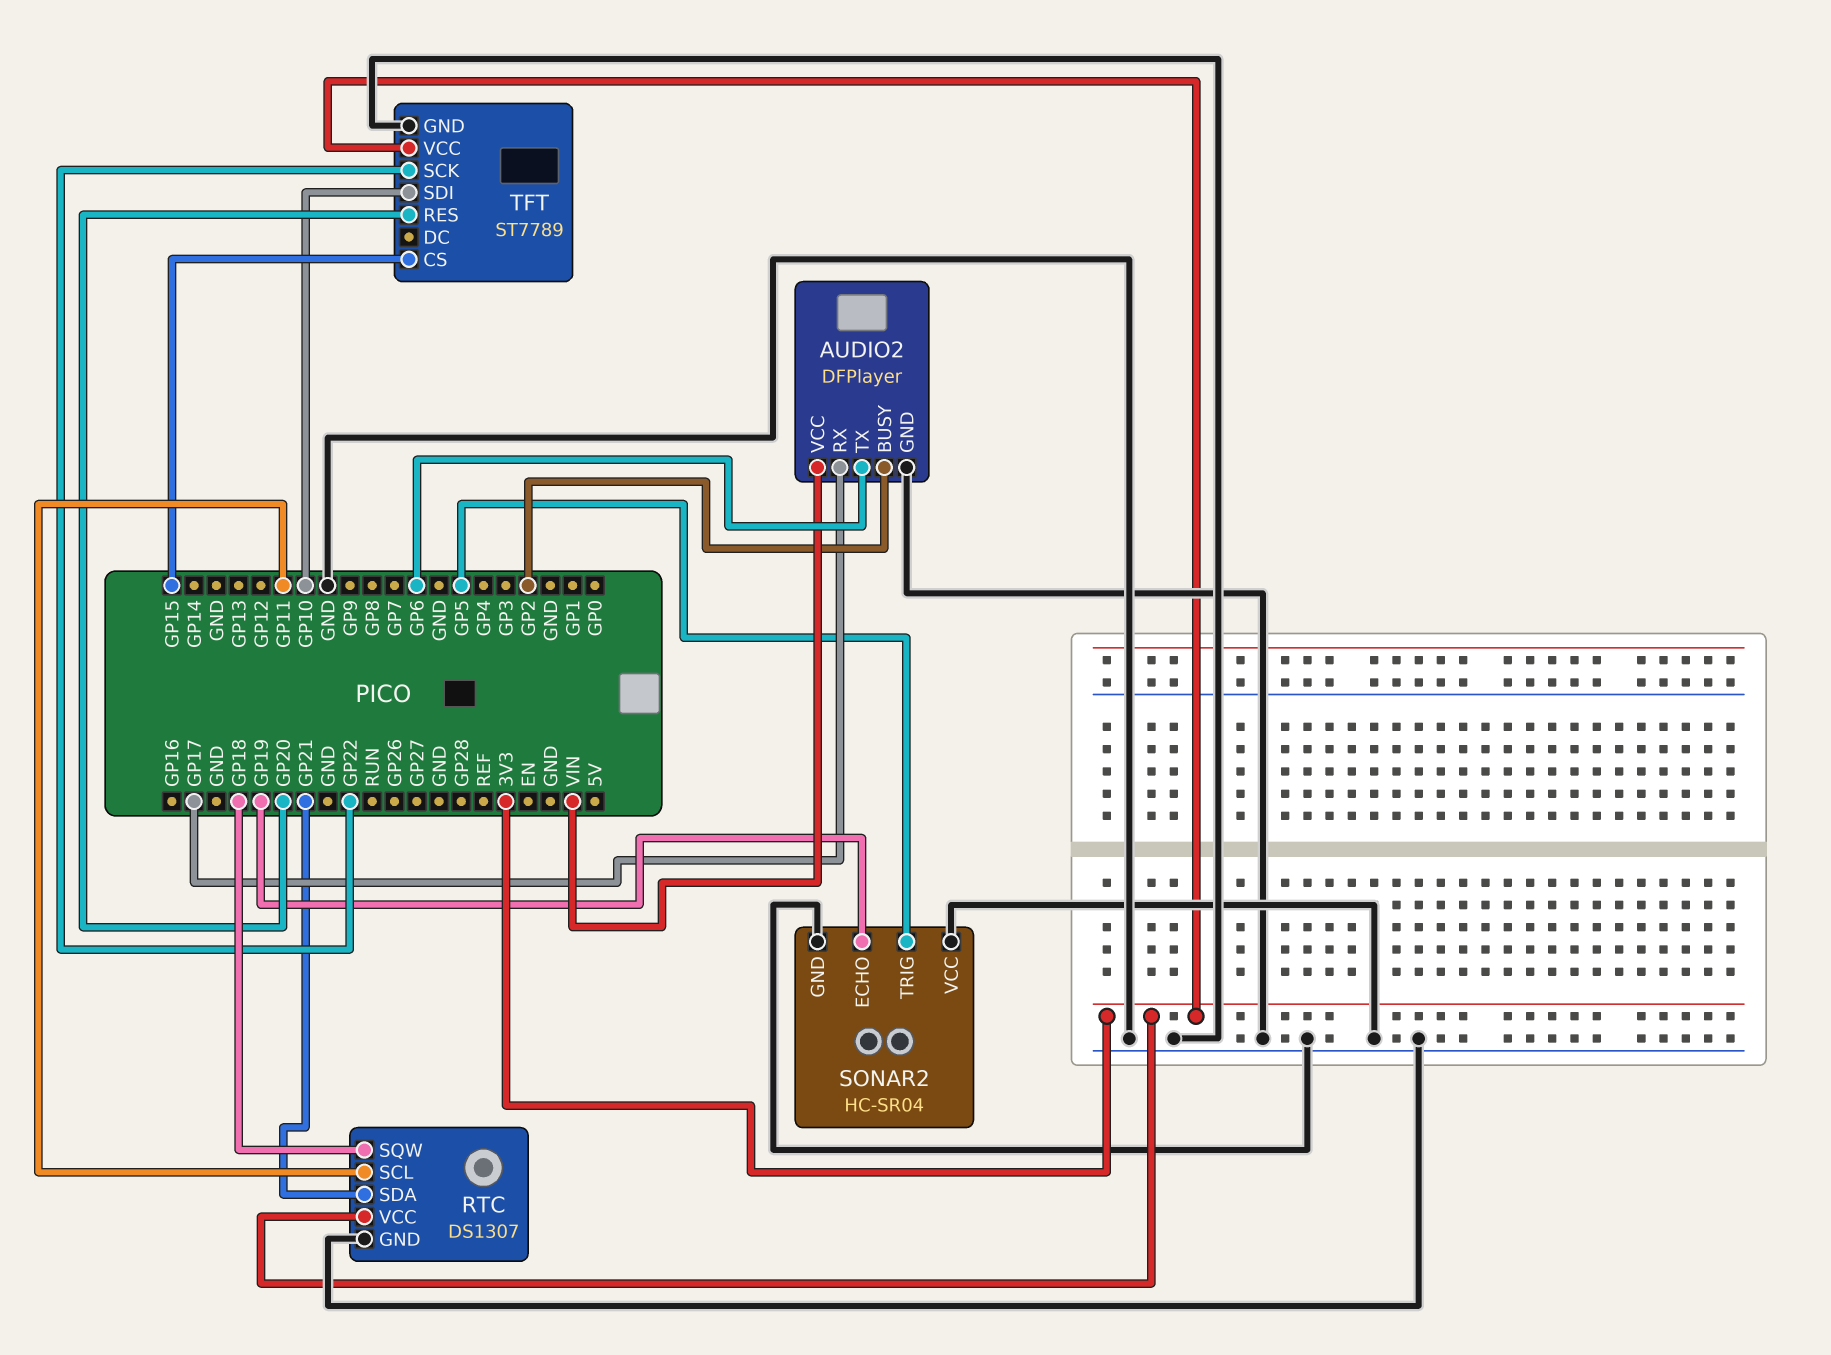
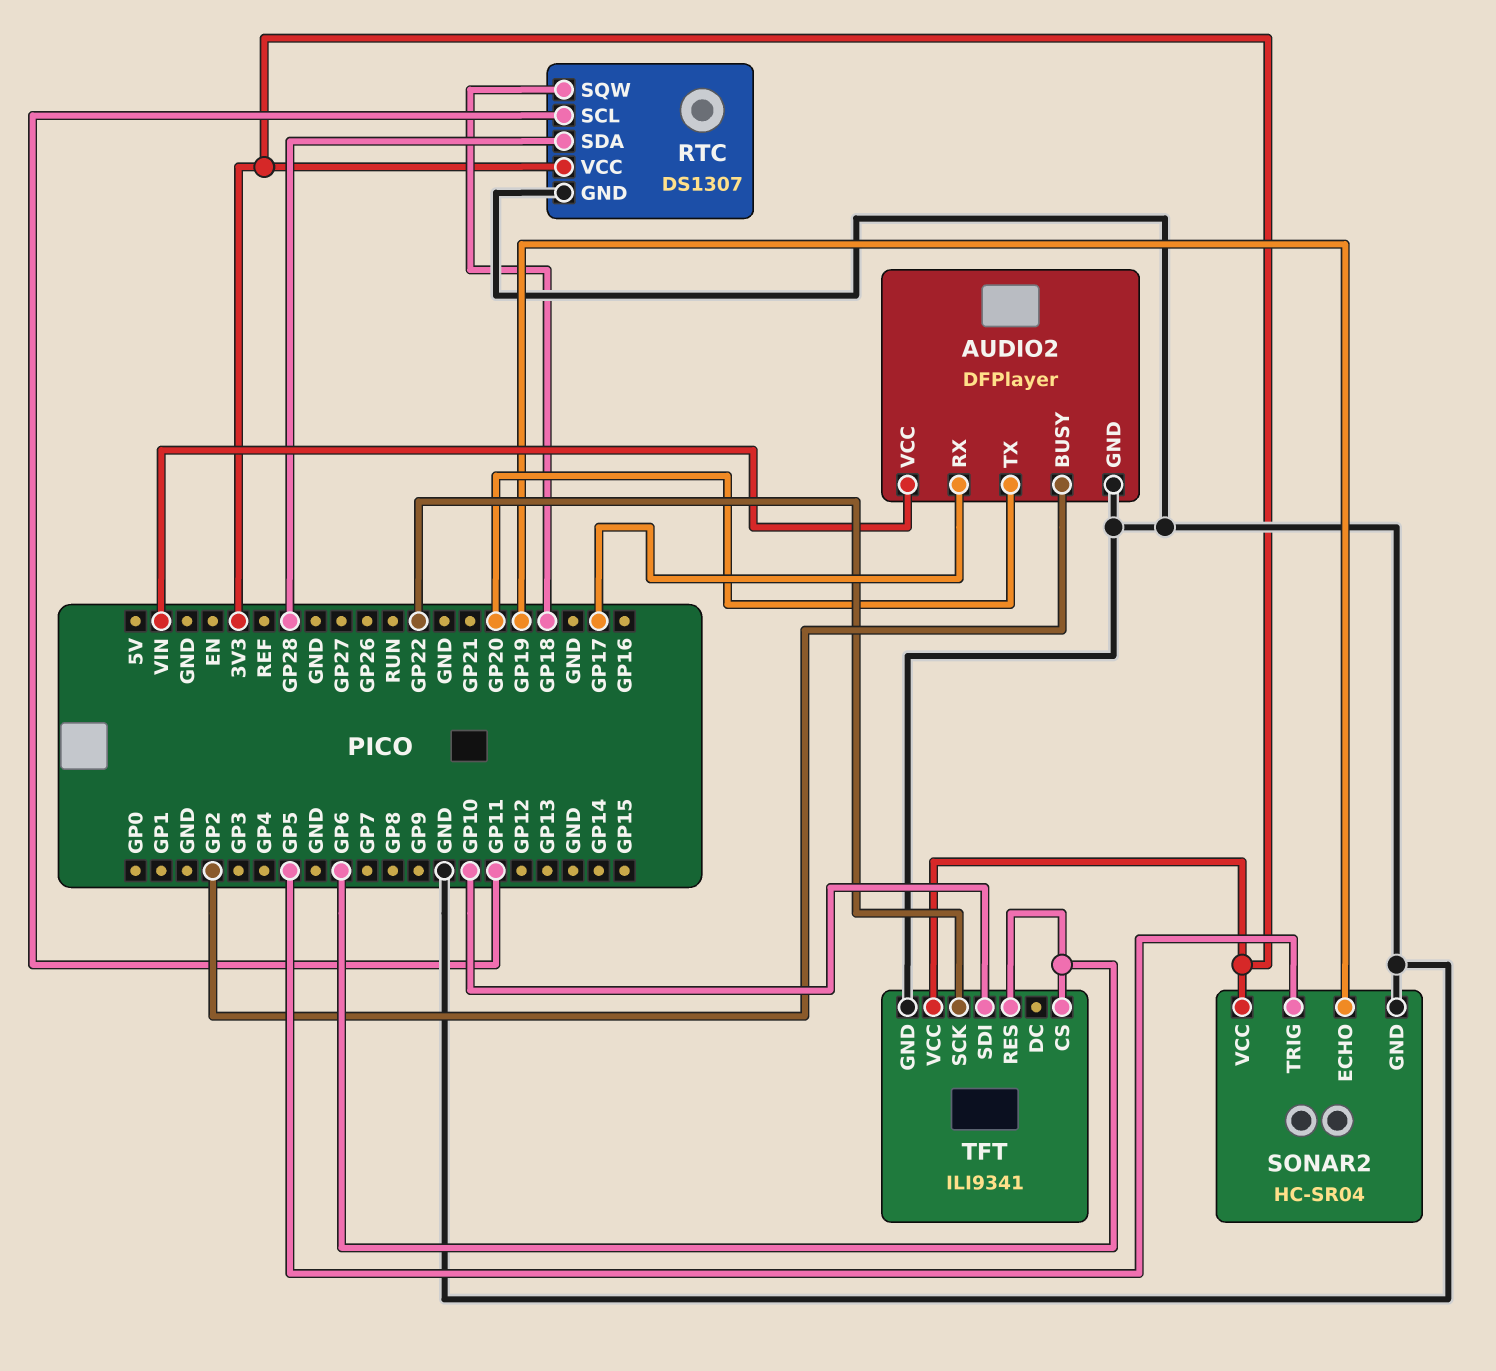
AUDIO2 pin TX: GP6 -> GP20
RTC pin SDA: GP21 -> GP28
SONAR2 pin VCC: GND -> 3V3
TFT: ST7789 -> ILI9341
TFT pin CS: GP15 -> GP6
TFT pin RES: GP20 -> GP6

